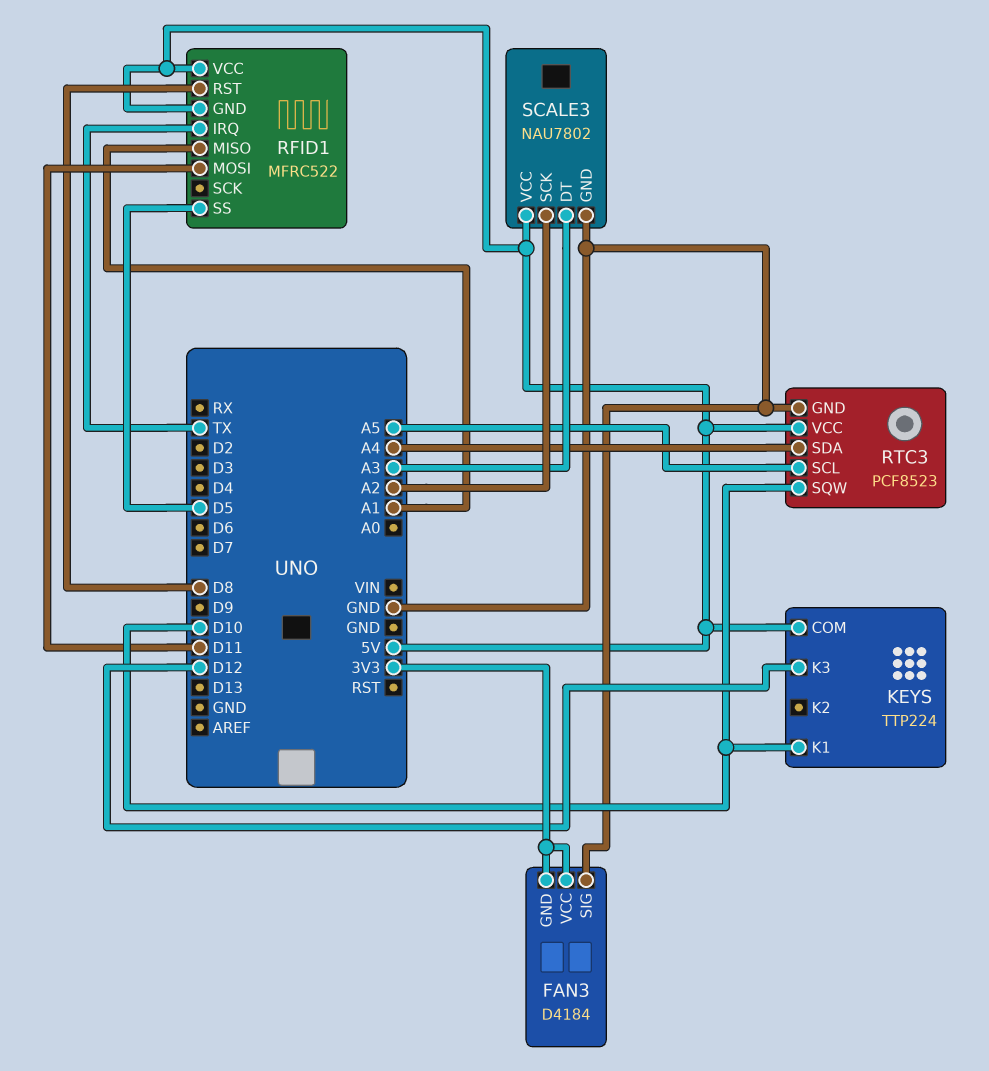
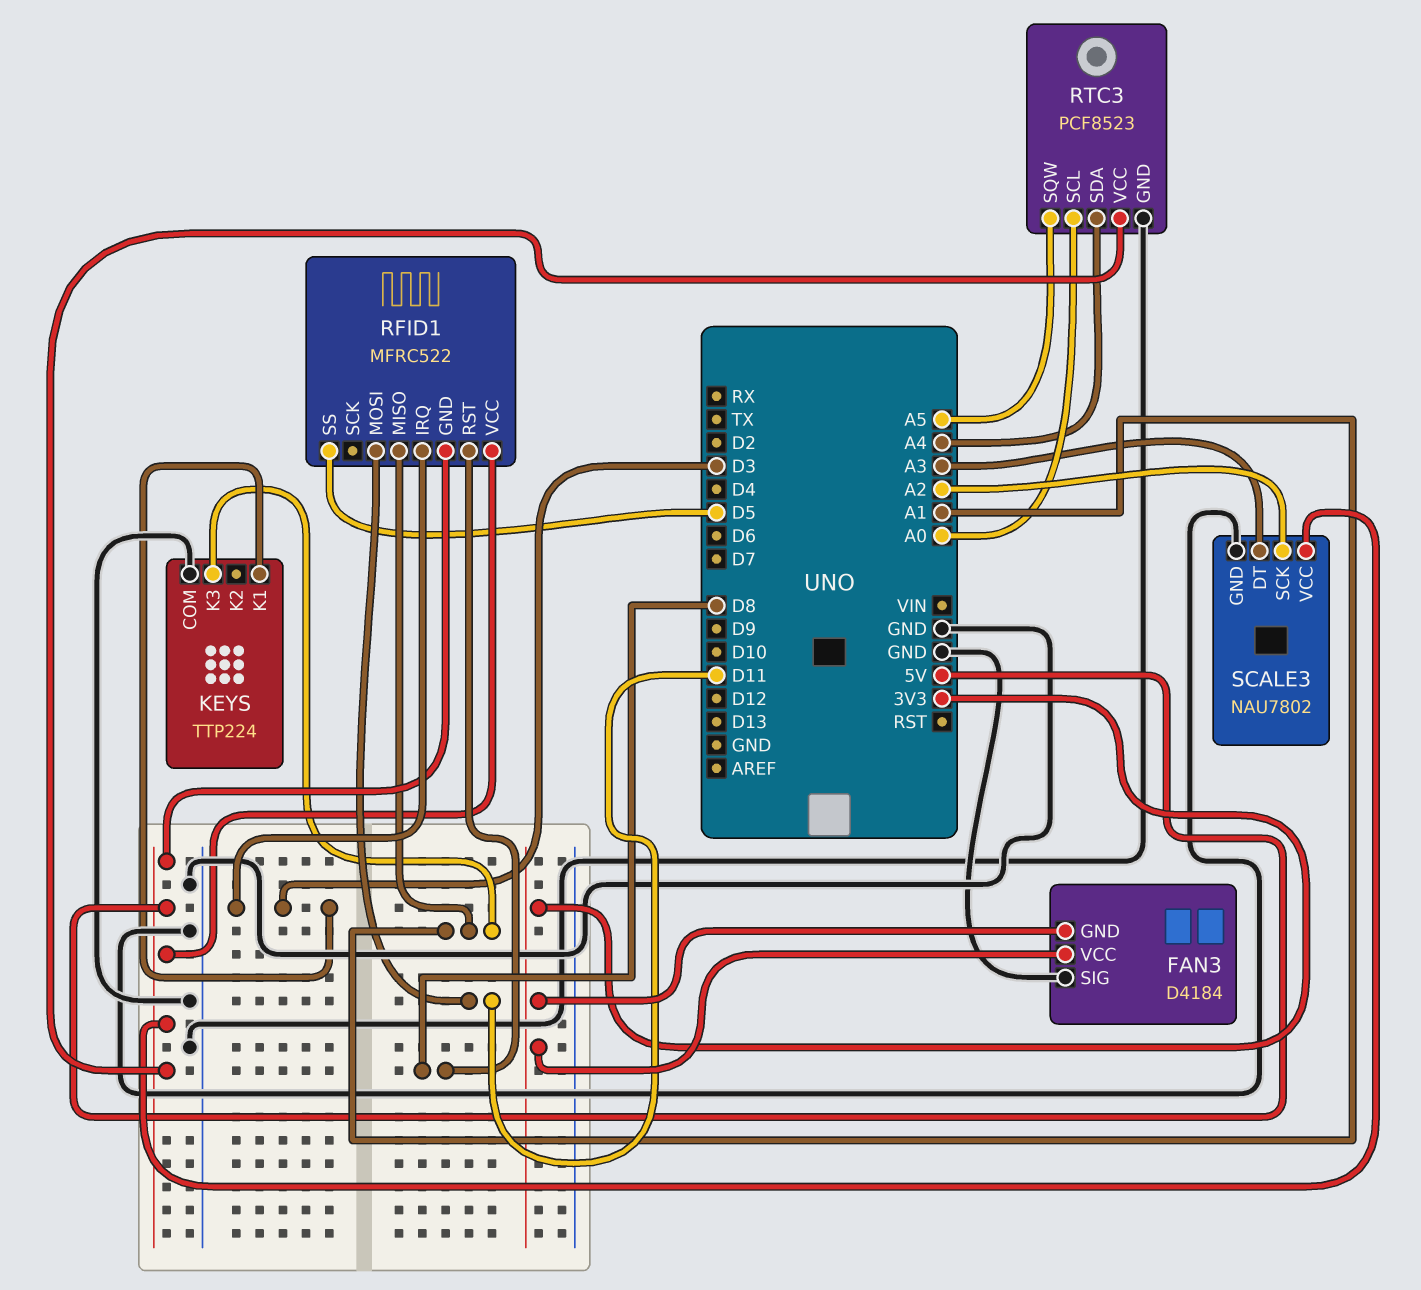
KEYS pin COM: 5V -> GND
KEYS pin K1: D10 -> D3
KEYS pin K3: D12 -> A1
RFID1 pin IRQ: TX -> D3
RTC3 pin SCL: A5 -> A0
RTC3 pin SQW: D10 -> A5

